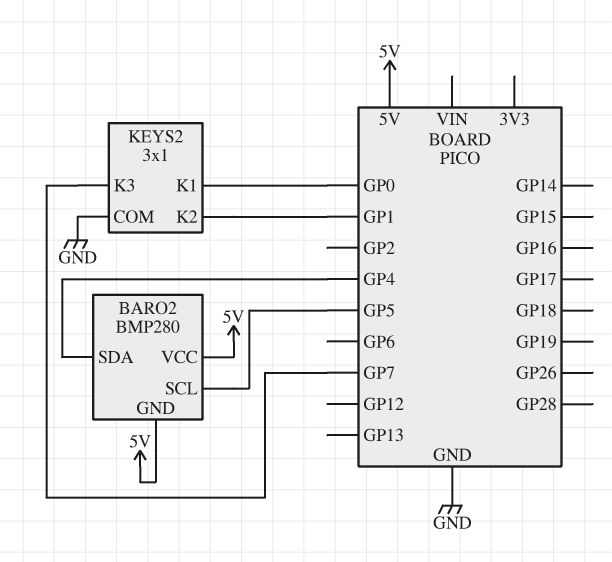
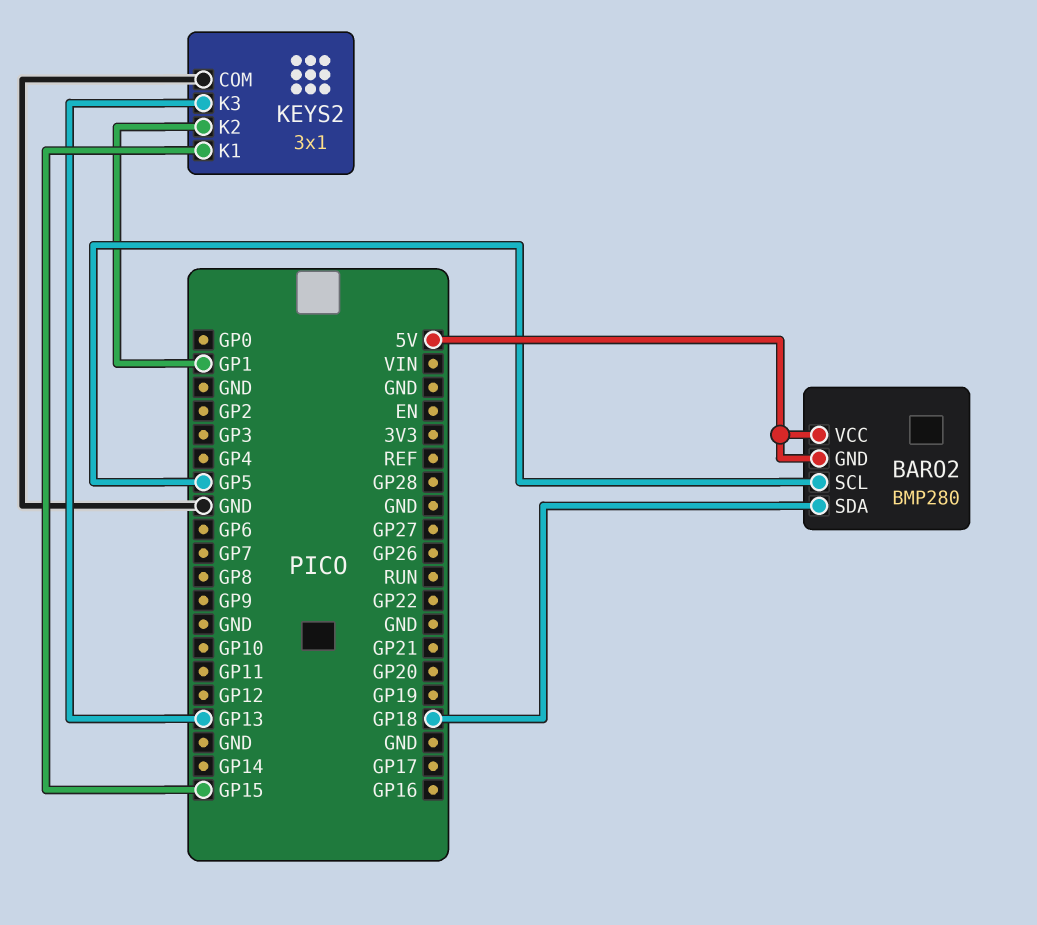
BARO2 pin SDA: GP4 -> GP18
KEYS2 pin K1: GP0 -> GP15
KEYS2 pin K3: GP7 -> GP13

